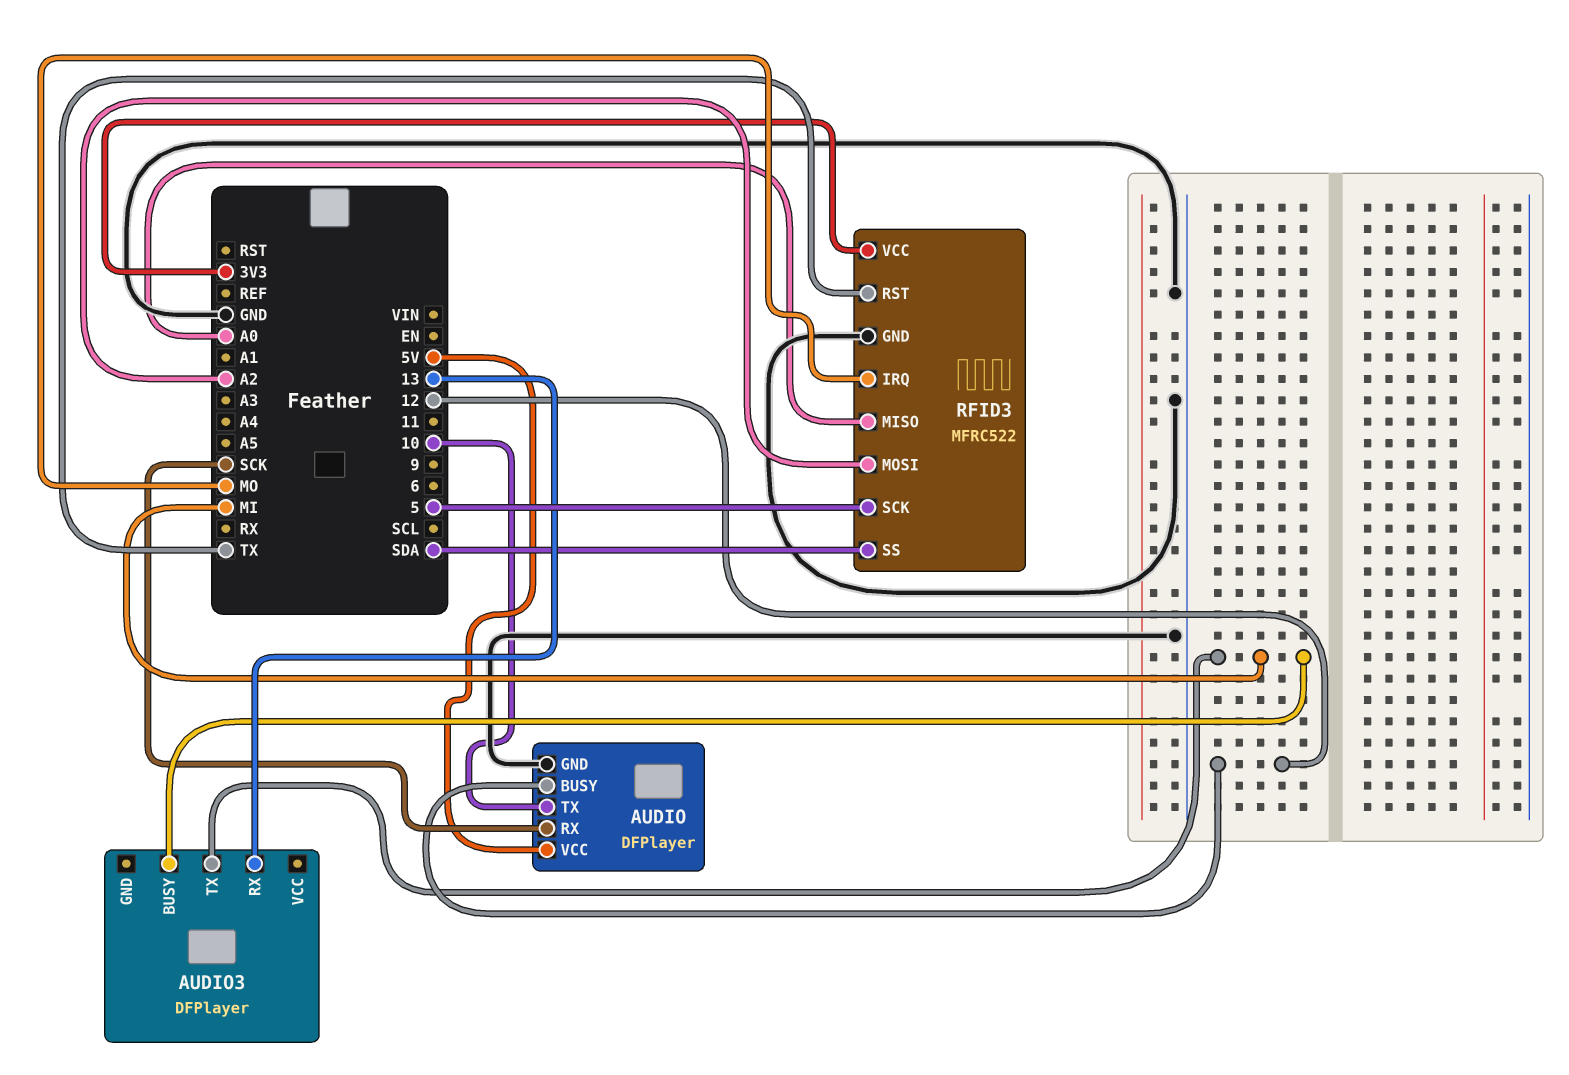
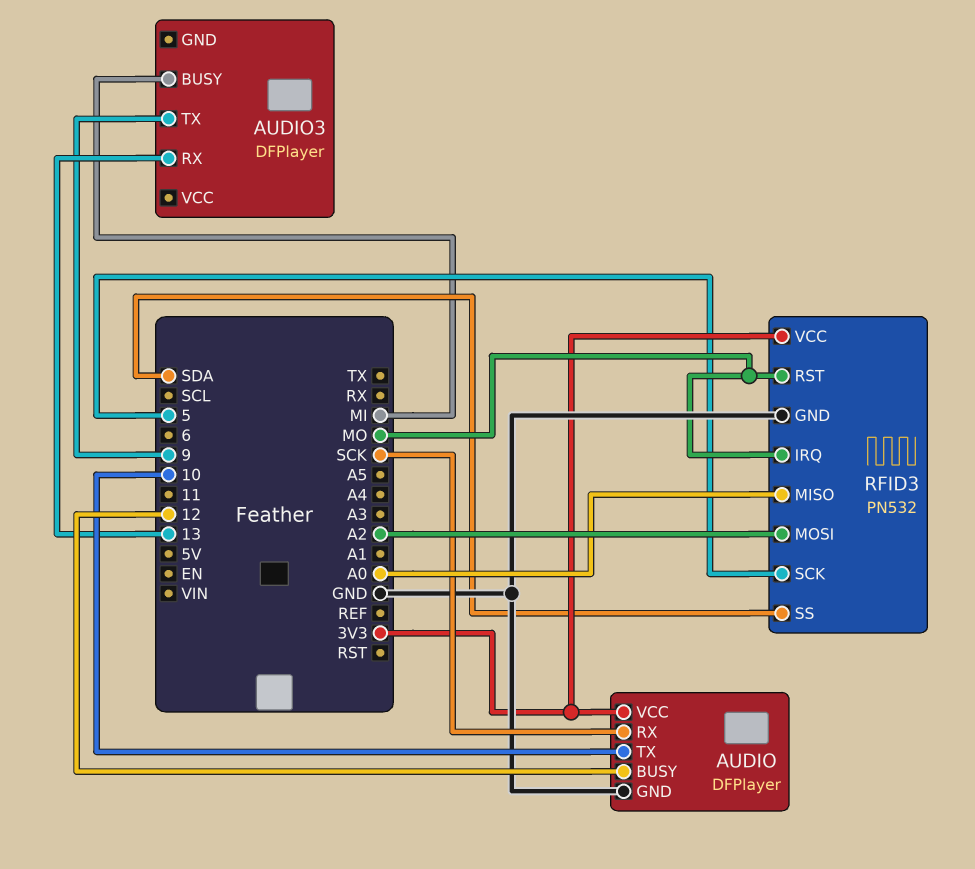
AUDIO pin VCC: 5V -> 3V3
AUDIO3 pin TX: MI -> 9
RFID3: MFRC522 -> PN532
RFID3 pin RST: TX -> MO

